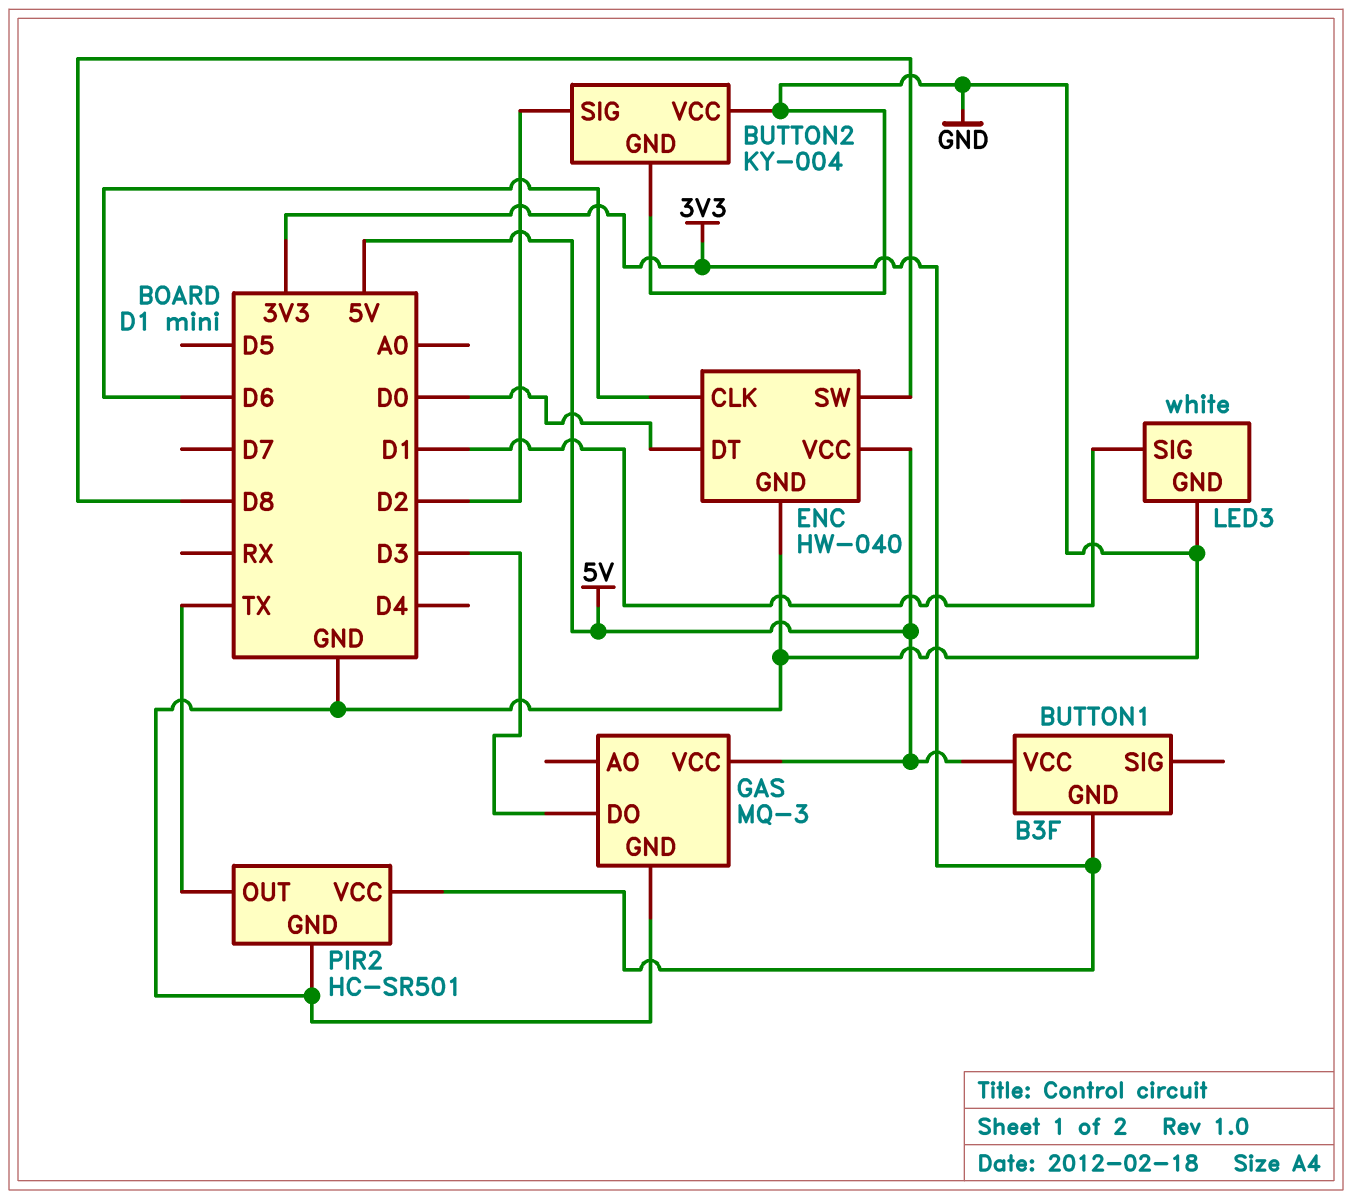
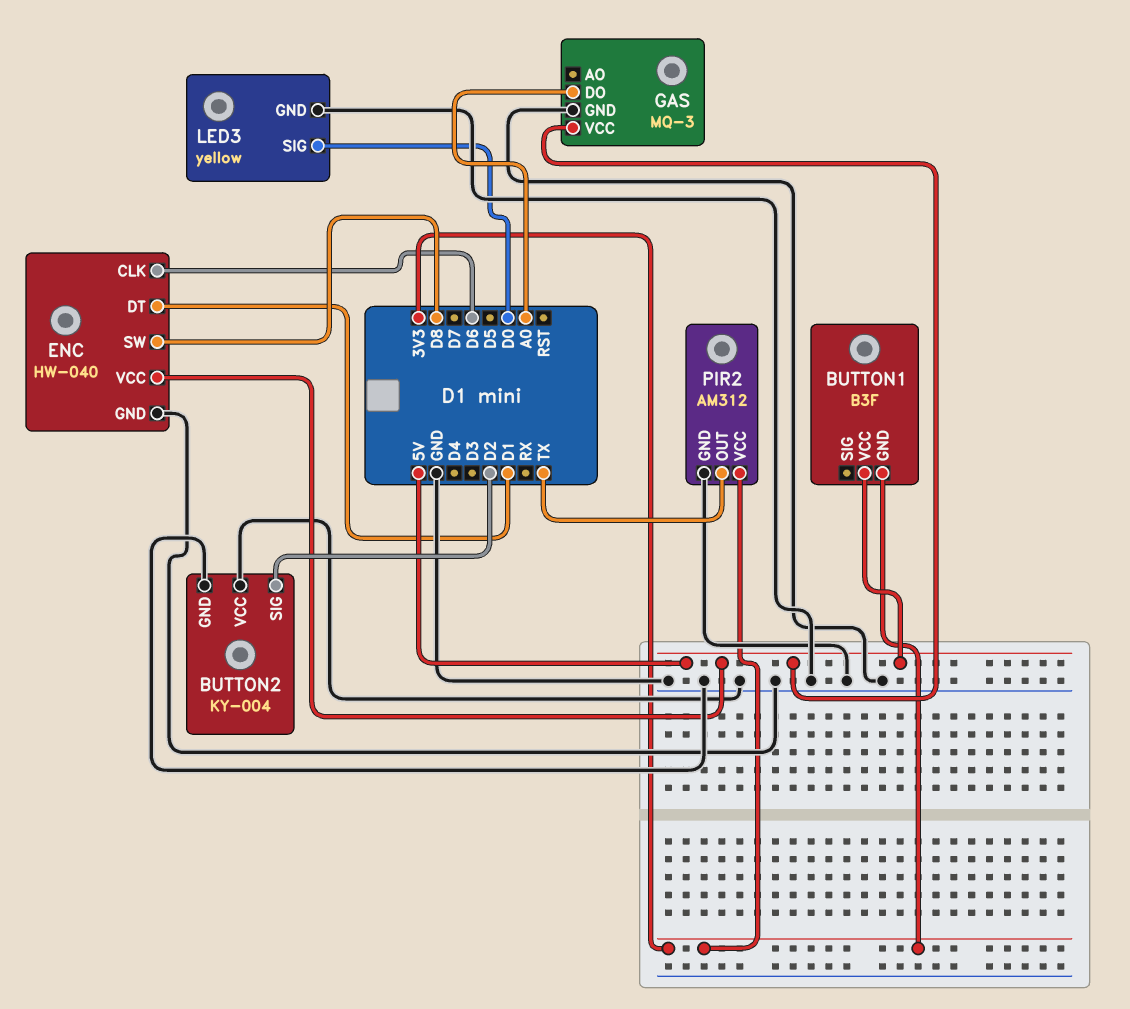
ENC pin DT: D0 -> D1
GAS pin DO: D3 -> A0
LED3: white -> yellow
LED3 pin SIG: D1 -> D0
PIR2: HC-SR501 -> AM312

